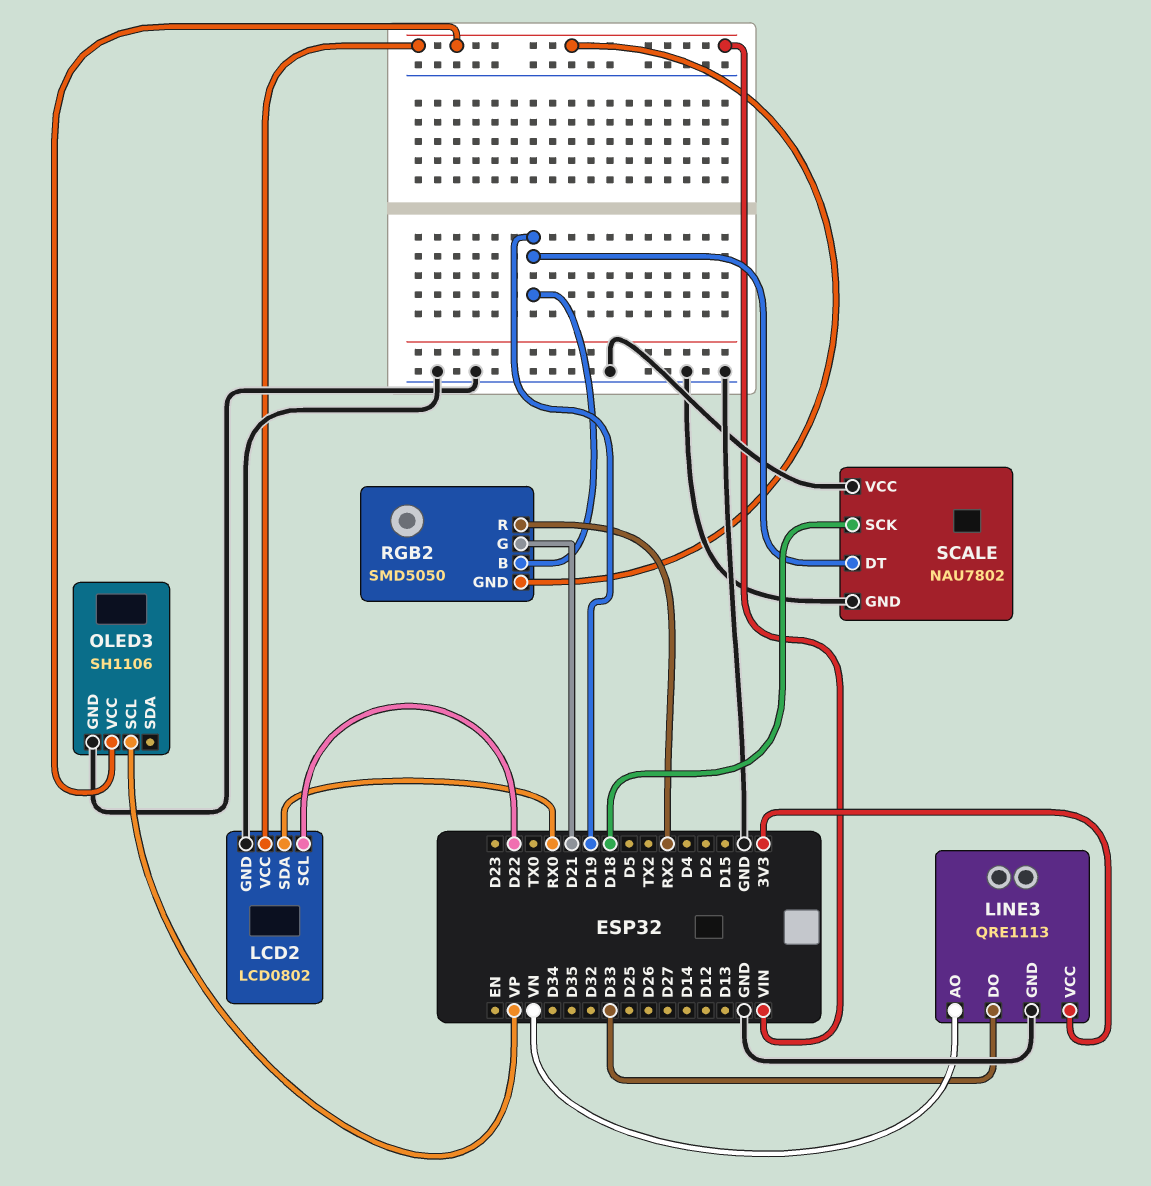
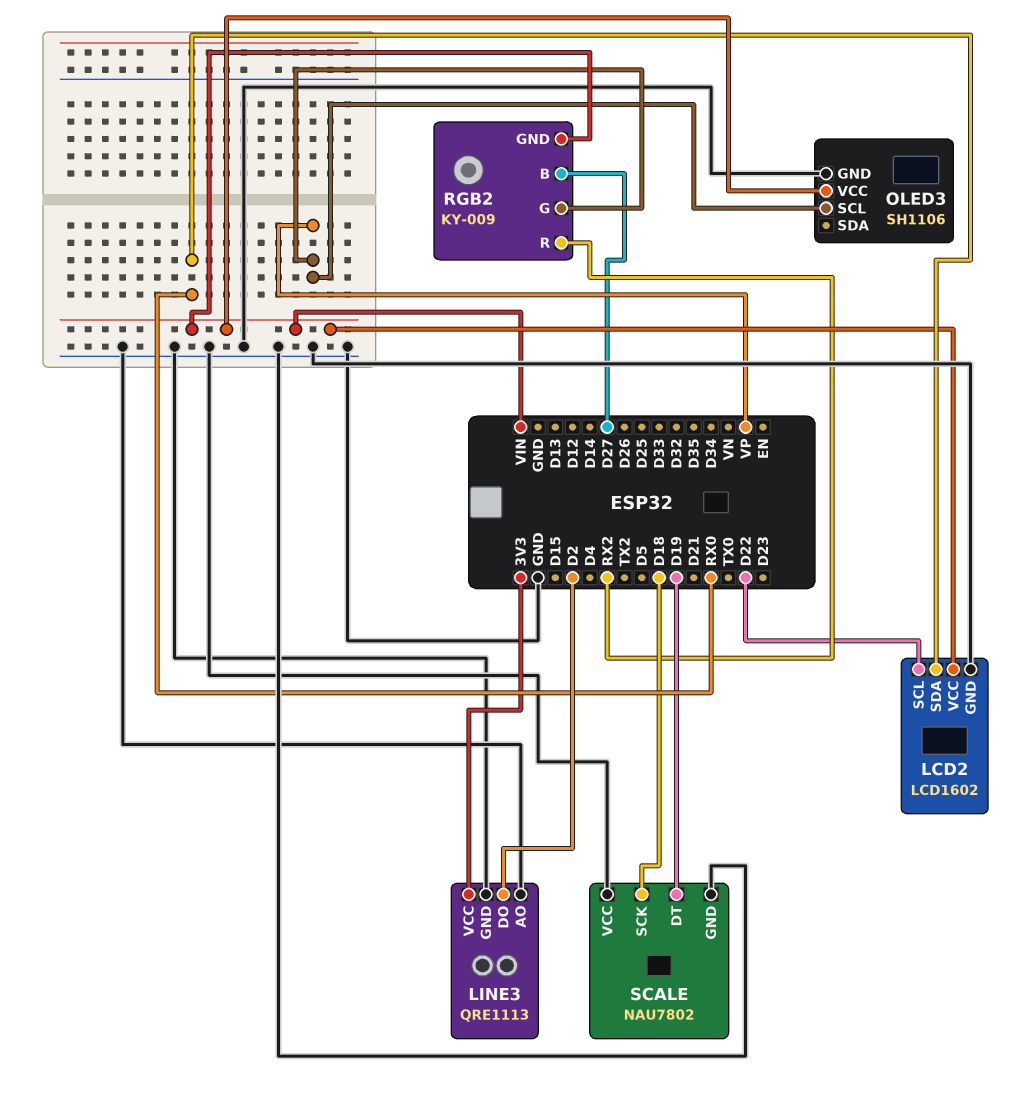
LCD2: LCD0802 -> LCD1602
LINE3 pin AO: VN -> GND
LINE3 pin DO: D33 -> D2
RGB2: SMD5050 -> KY-009
RGB2 pin B: D19 -> D27
RGB2 pin G: D21 -> VP

